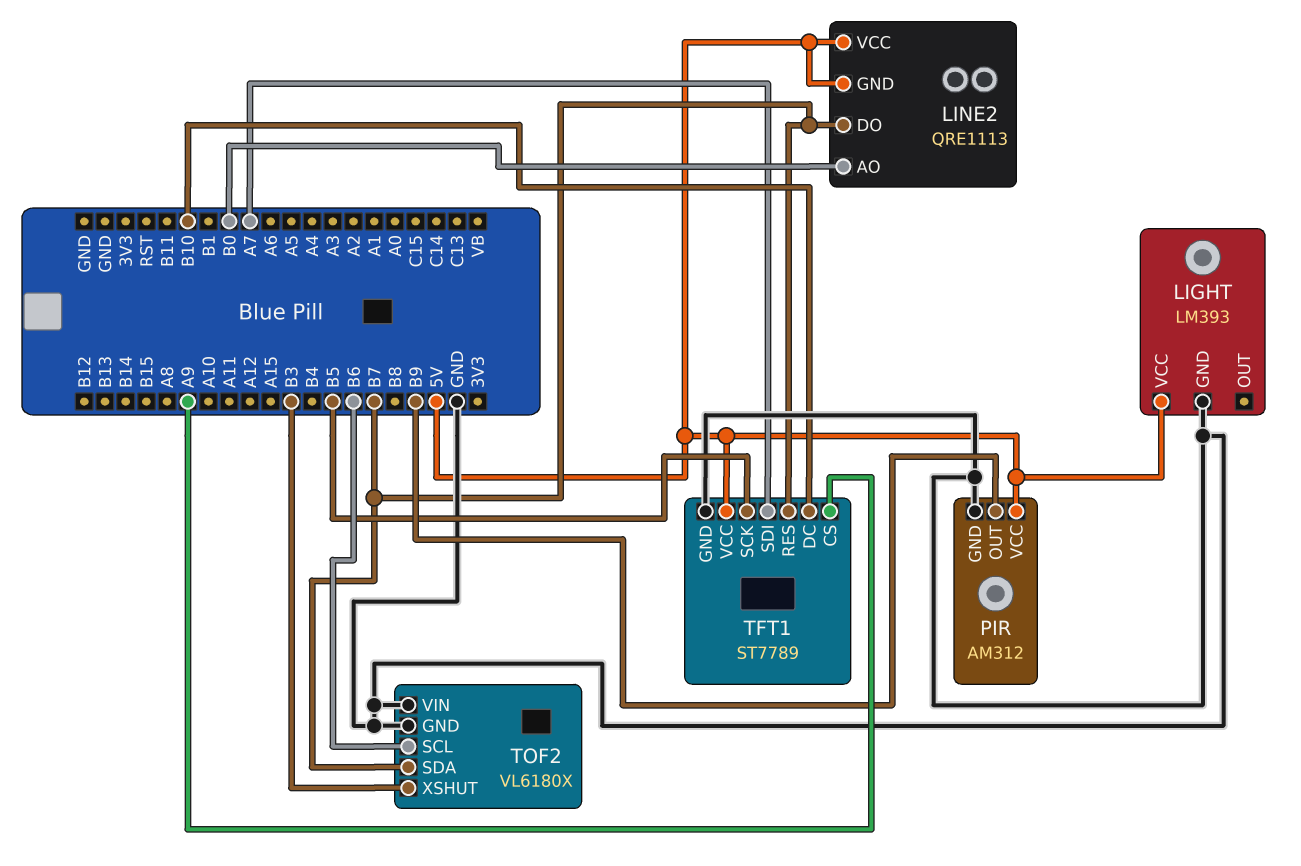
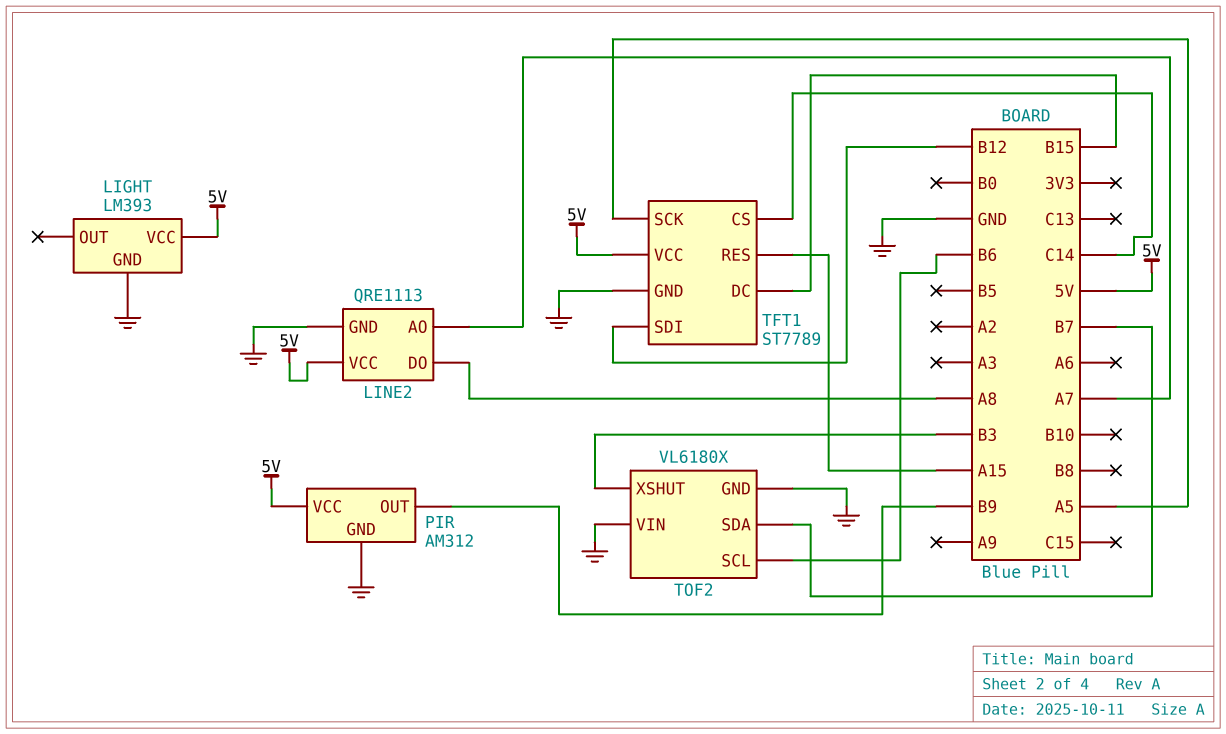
LINE2 pin AO: B0 -> A7
LINE2 pin DO: B7 -> A8
LINE2 pin GND: 5V -> GND
TFT1 pin CS: A9 -> C14
TFT1 pin DC: B10 -> B15
TFT1 pin RES: B7 -> A15
TFT1 pin SCK: B5 -> A5
TFT1 pin SDI: A7 -> B12

